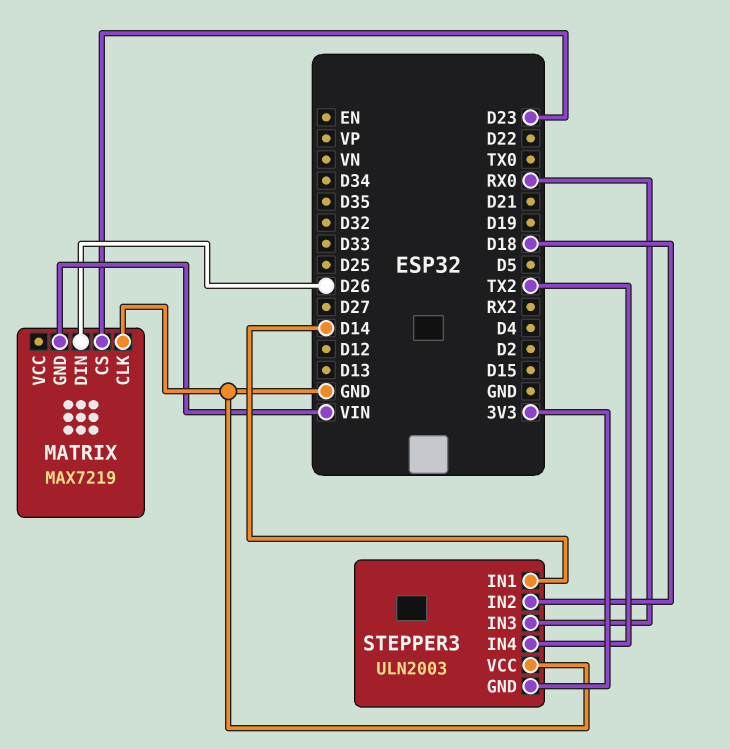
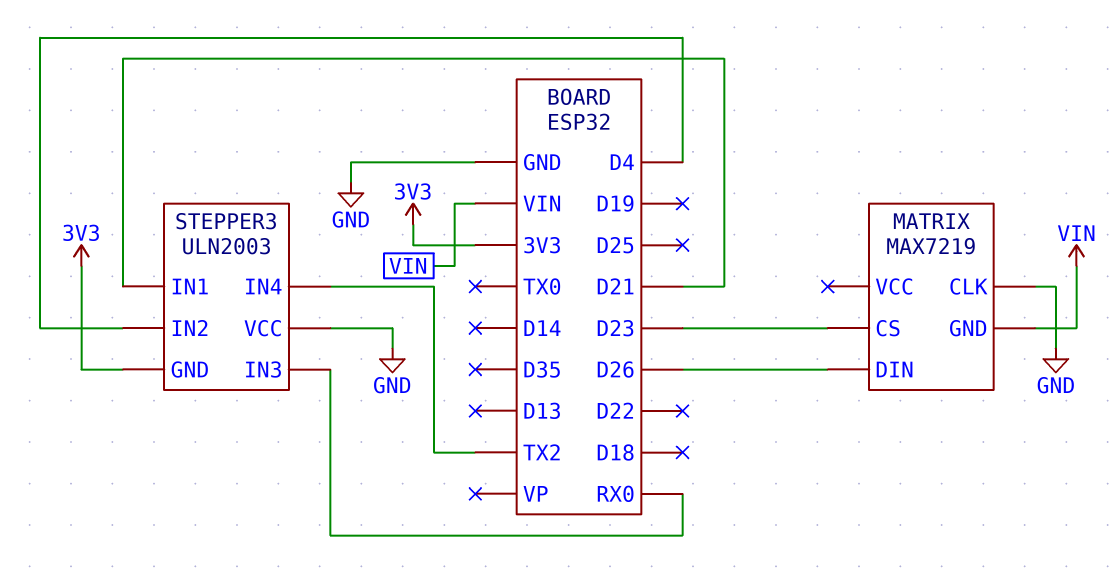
STEPPER3 pin IN1: D14 -> D21
STEPPER3 pin IN2: D18 -> D4

